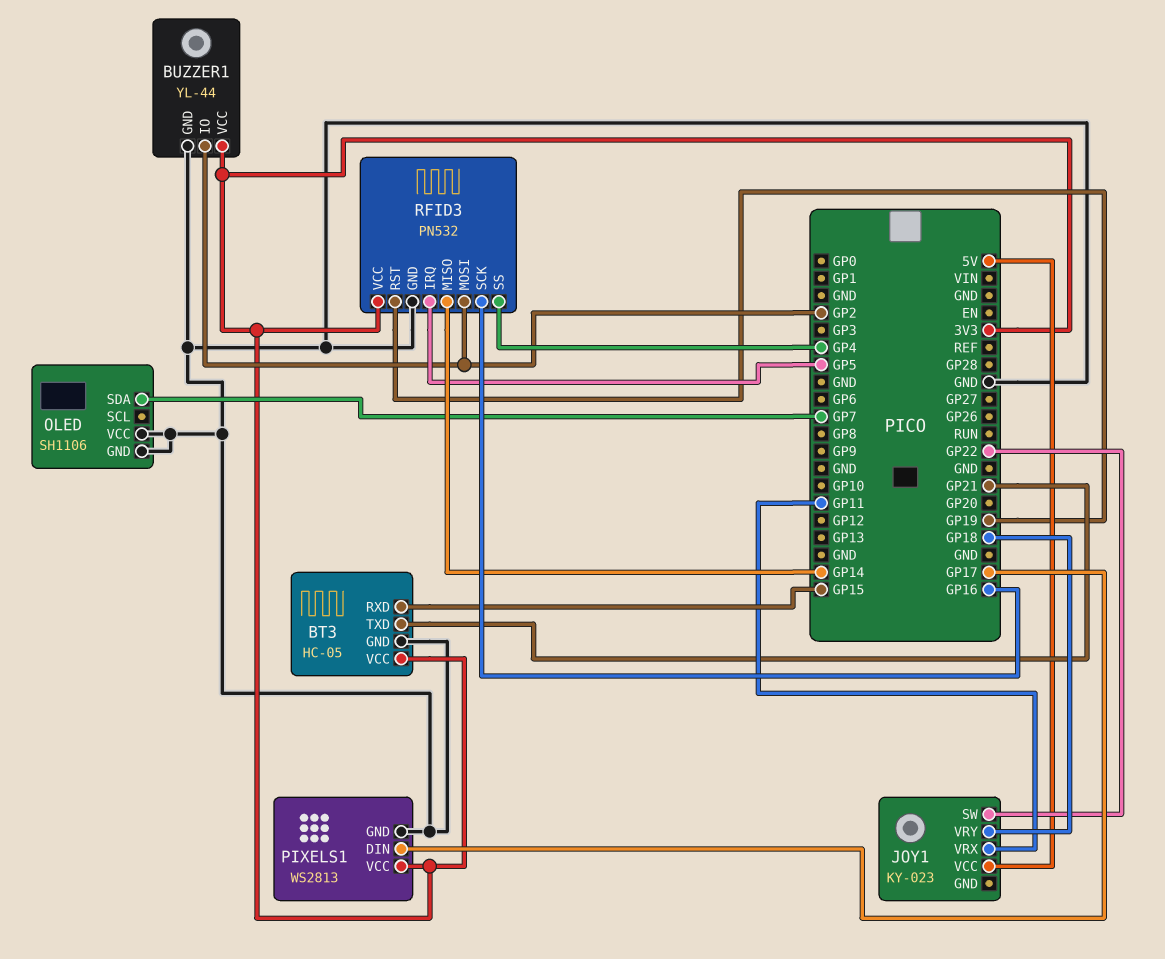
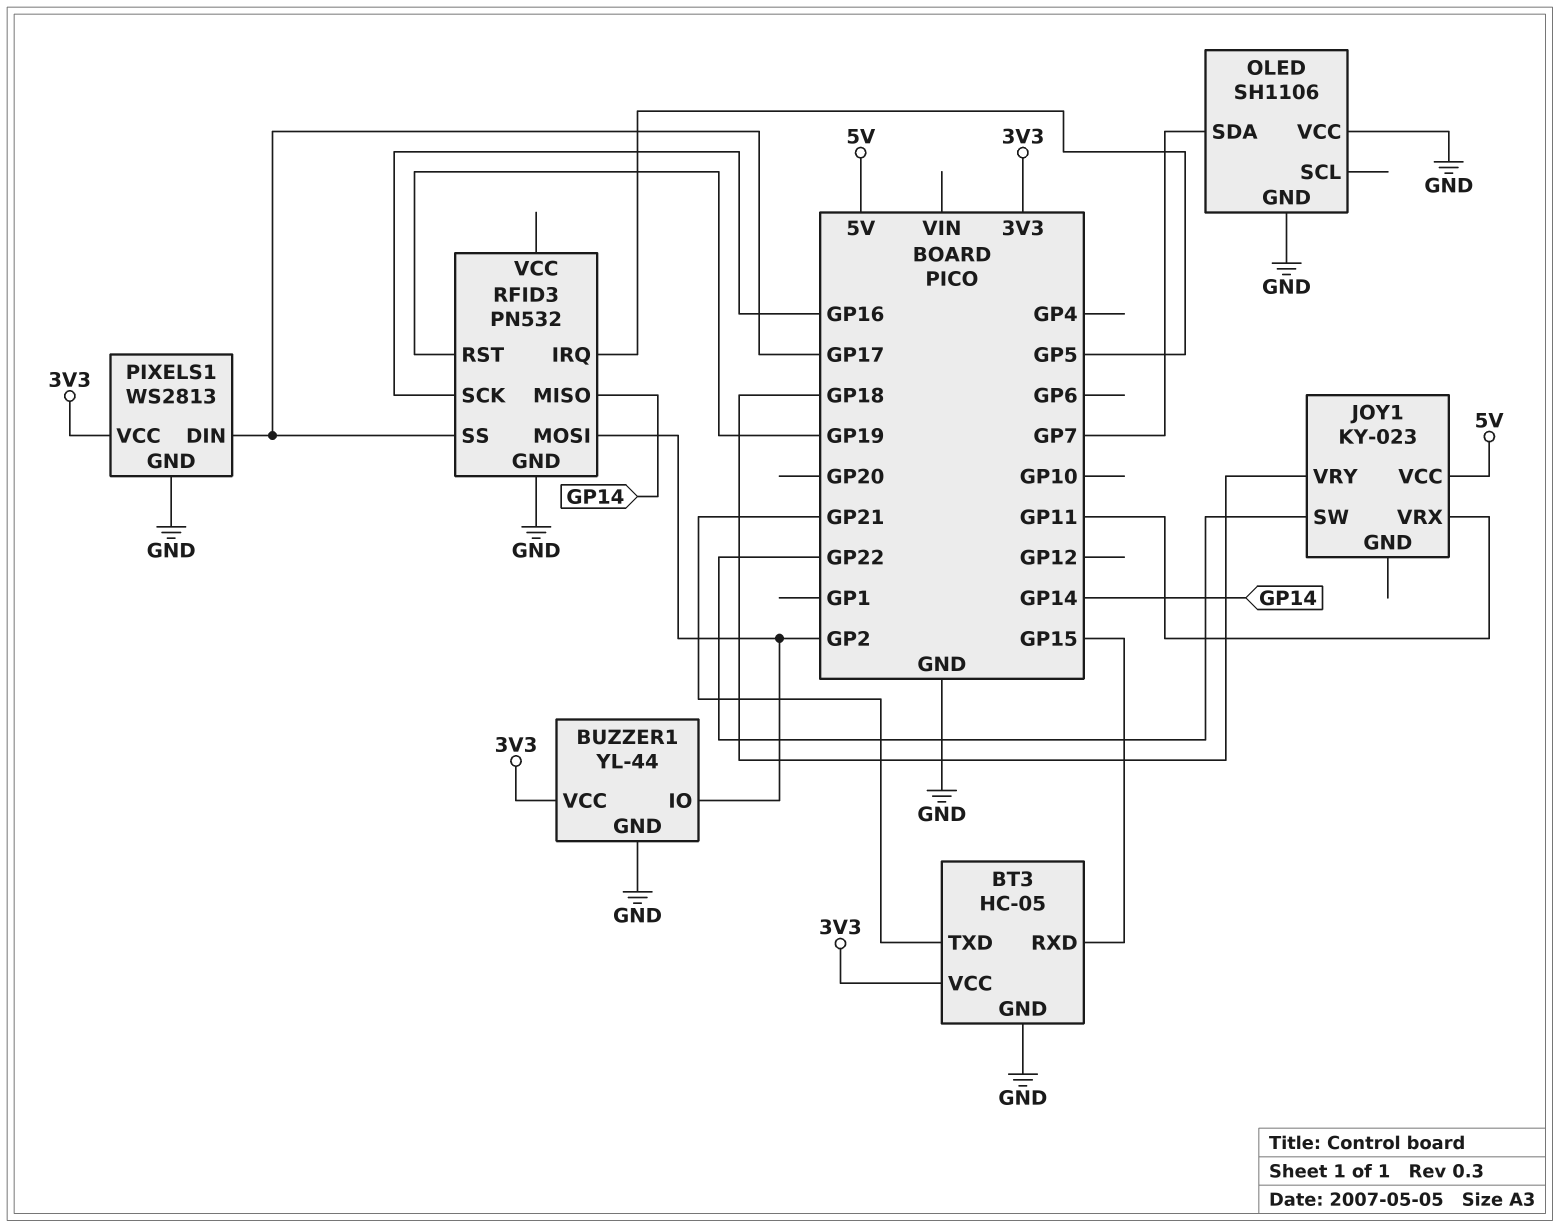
RFID3 pin SS: GP4 -> GP17
RFID3 pin VCC: 3V3 -> none

